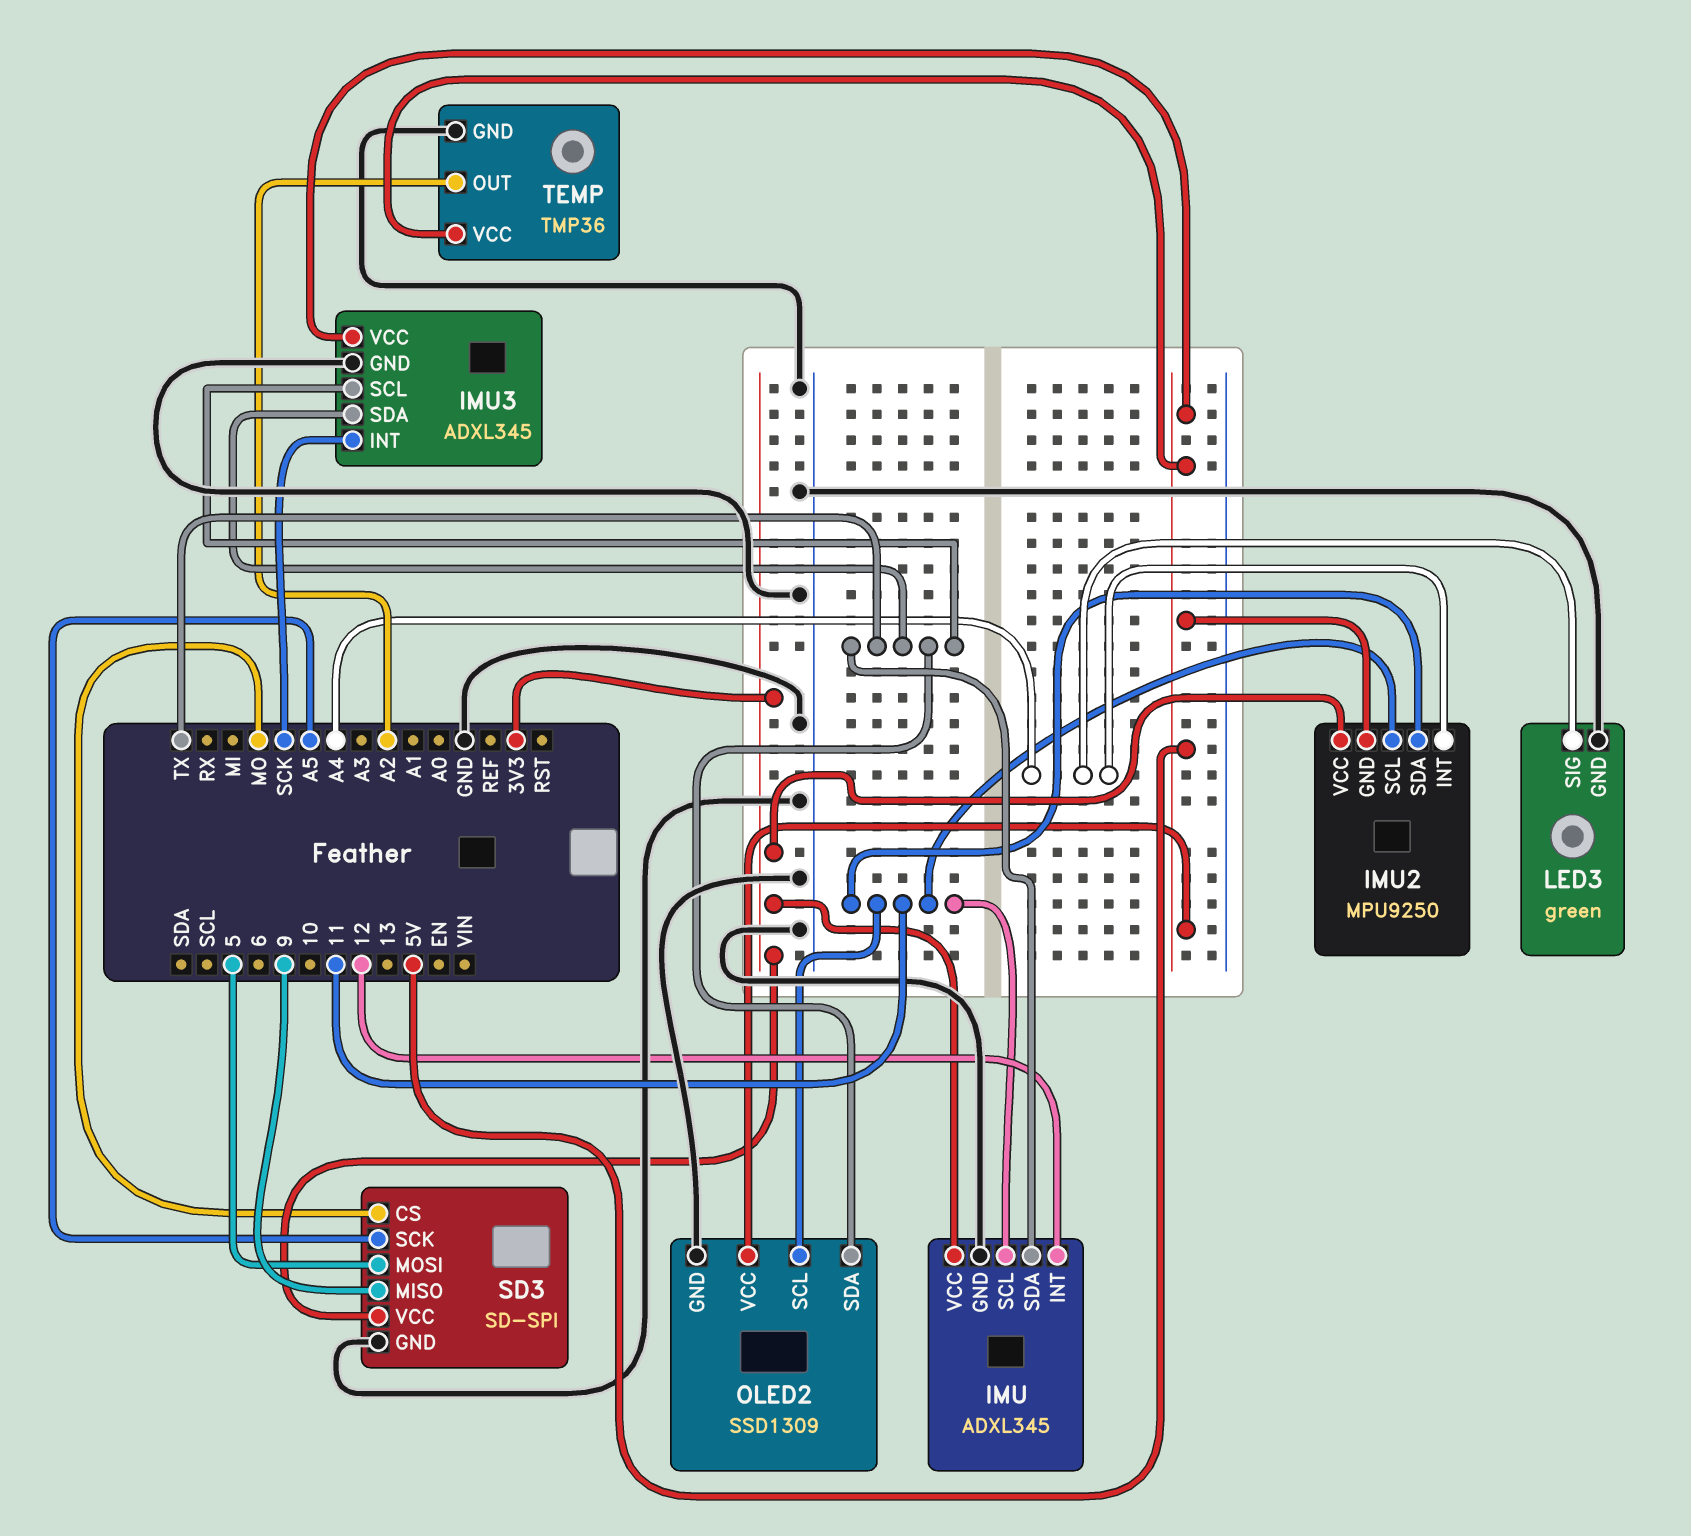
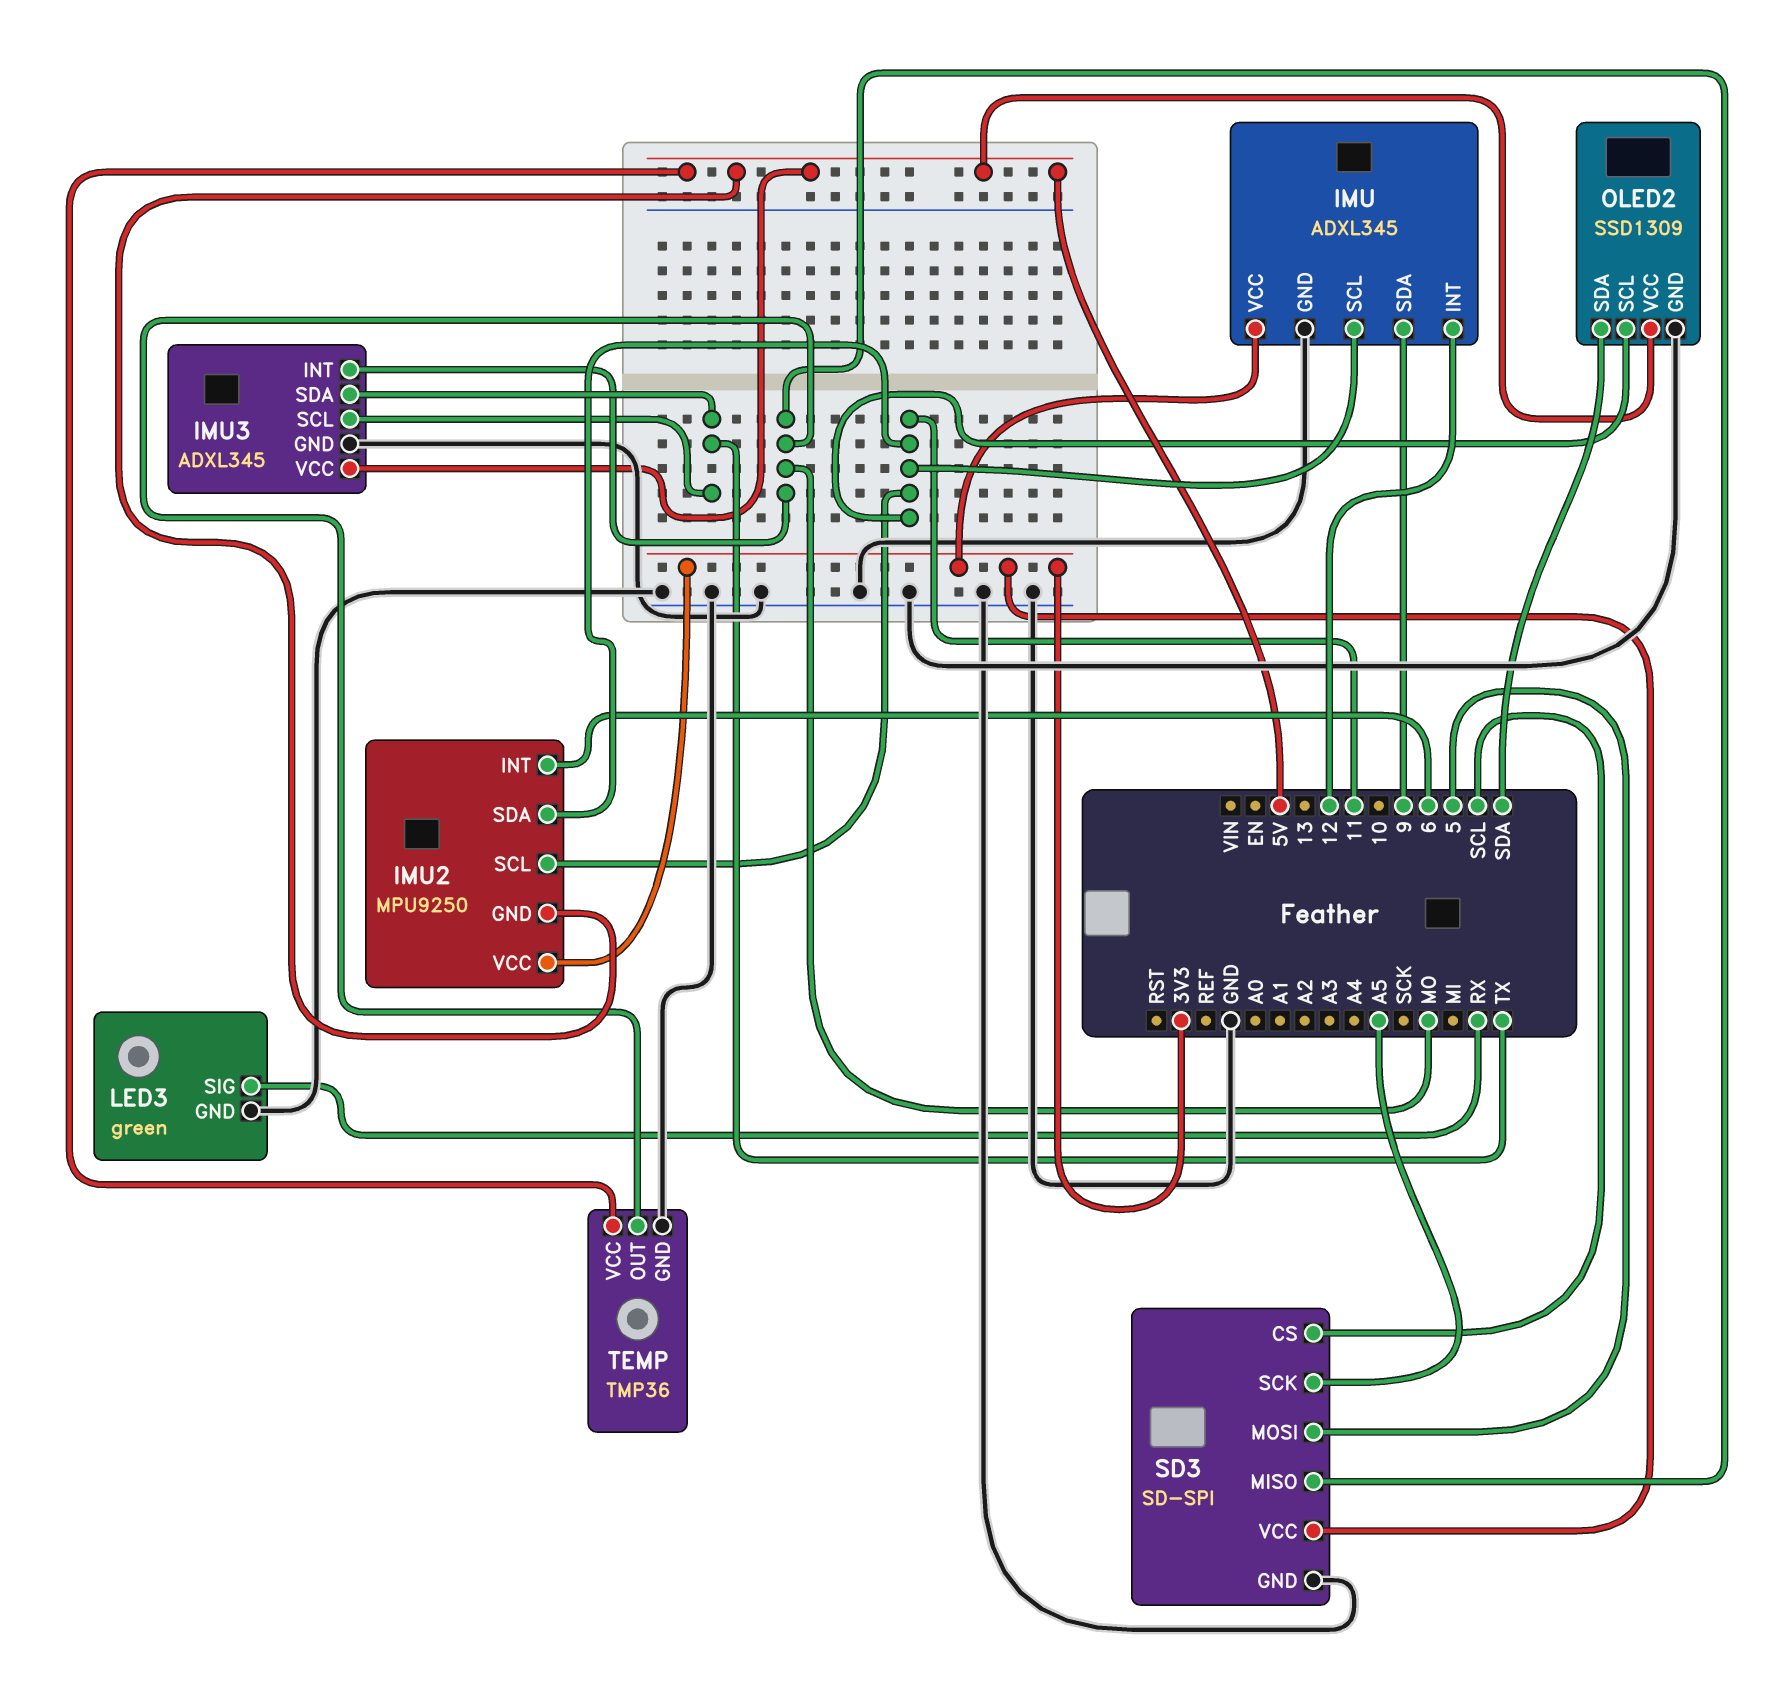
IMU pin SDA: TX -> 9
IMU2 pin INT: A4 -> 6
IMU3 pin INT: SCK -> MO
LED3 pin SIG: A4 -> RX
OLED2 pin SDA: TX -> SDA
SD3 pin CS: MO -> SCL
SD3 pin MISO: 9 -> MO
TEMP pin OUT: A2 -> MO

